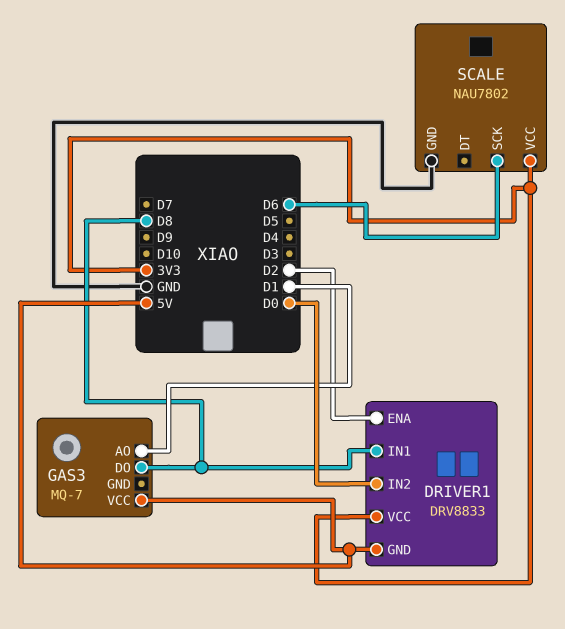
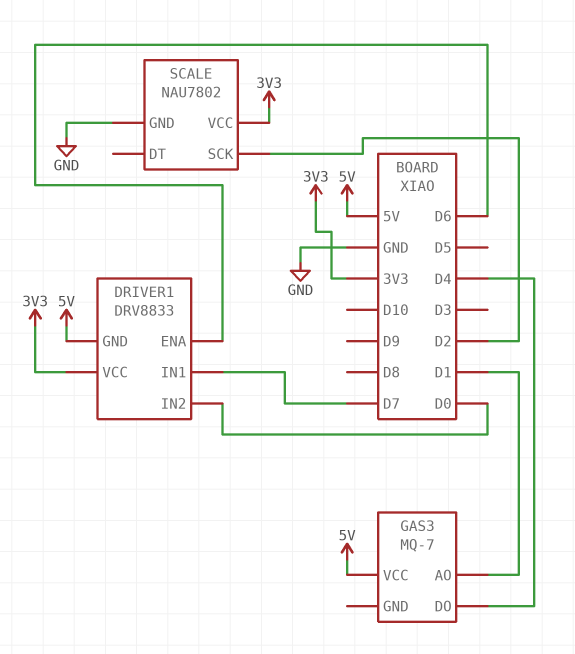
DRIVER1 pin ENA: D2 -> D6
DRIVER1 pin IN1: D8 -> D7
GAS3 pin DO: D8 -> D4
SCALE pin SCK: D6 -> D2

